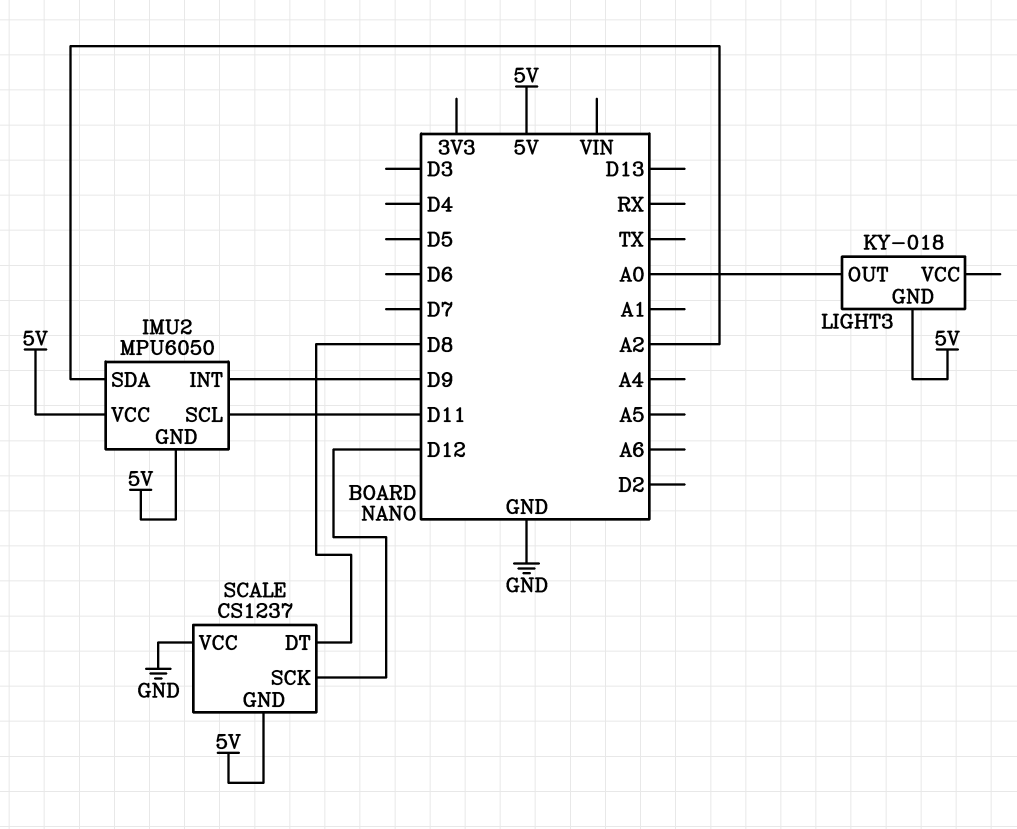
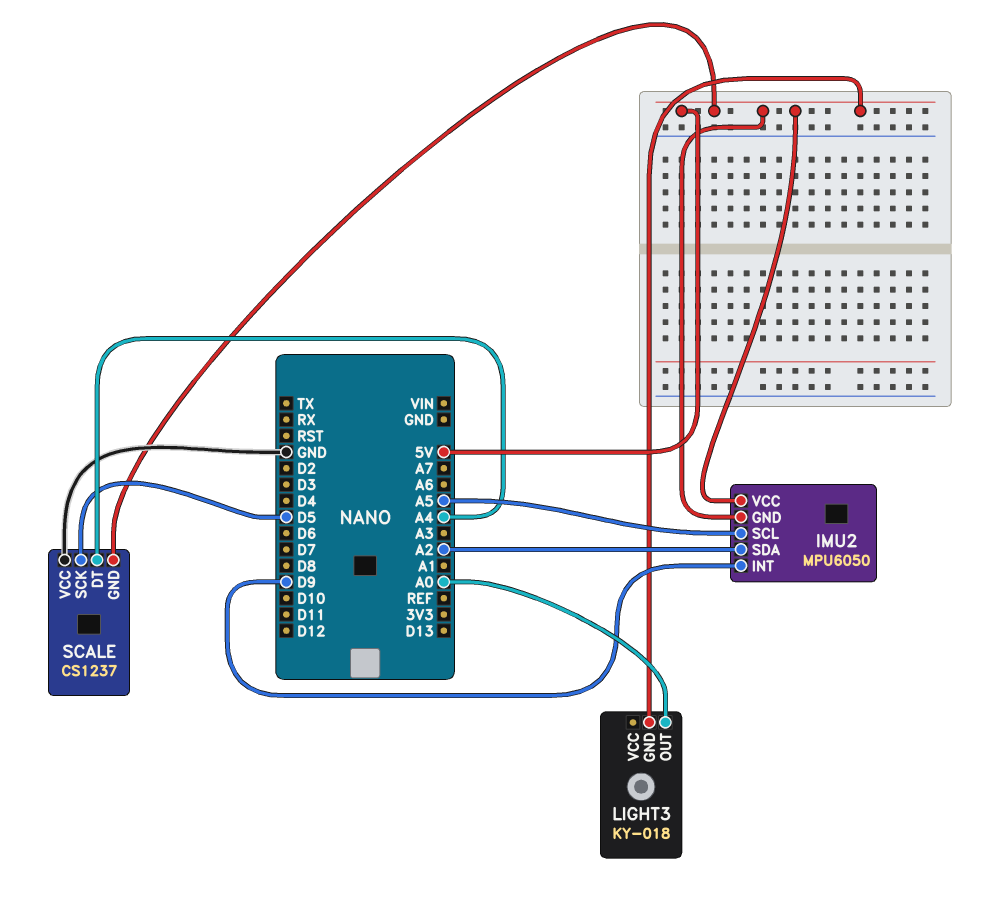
IMU2 pin SCL: D11 -> A5
SCALE pin DT: D8 -> A4
SCALE pin SCK: D12 -> D5

